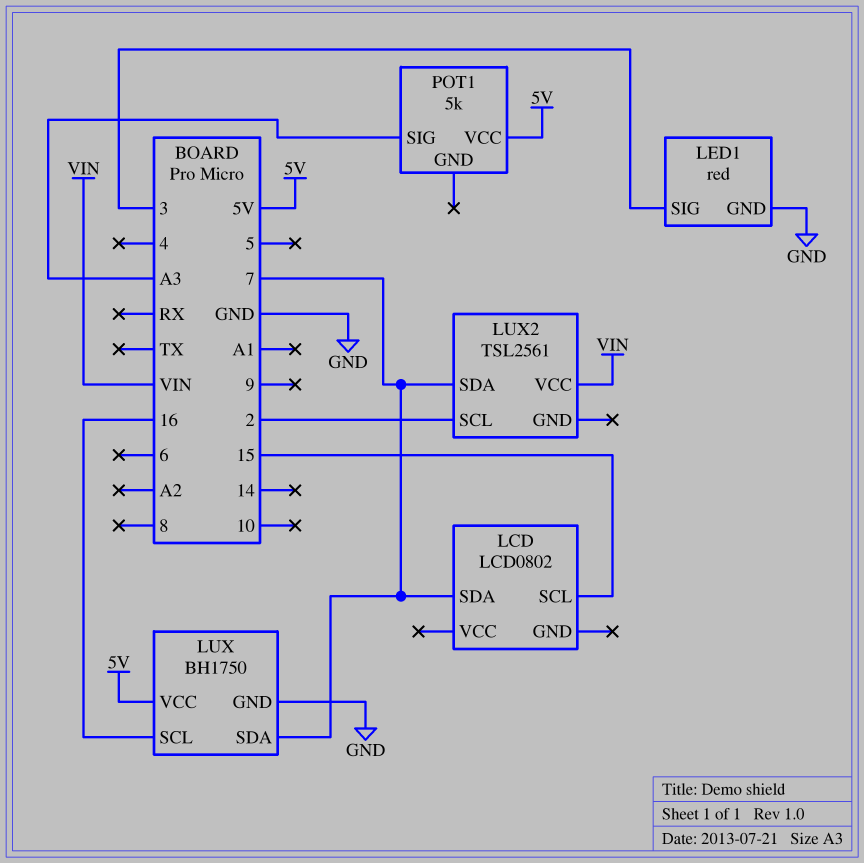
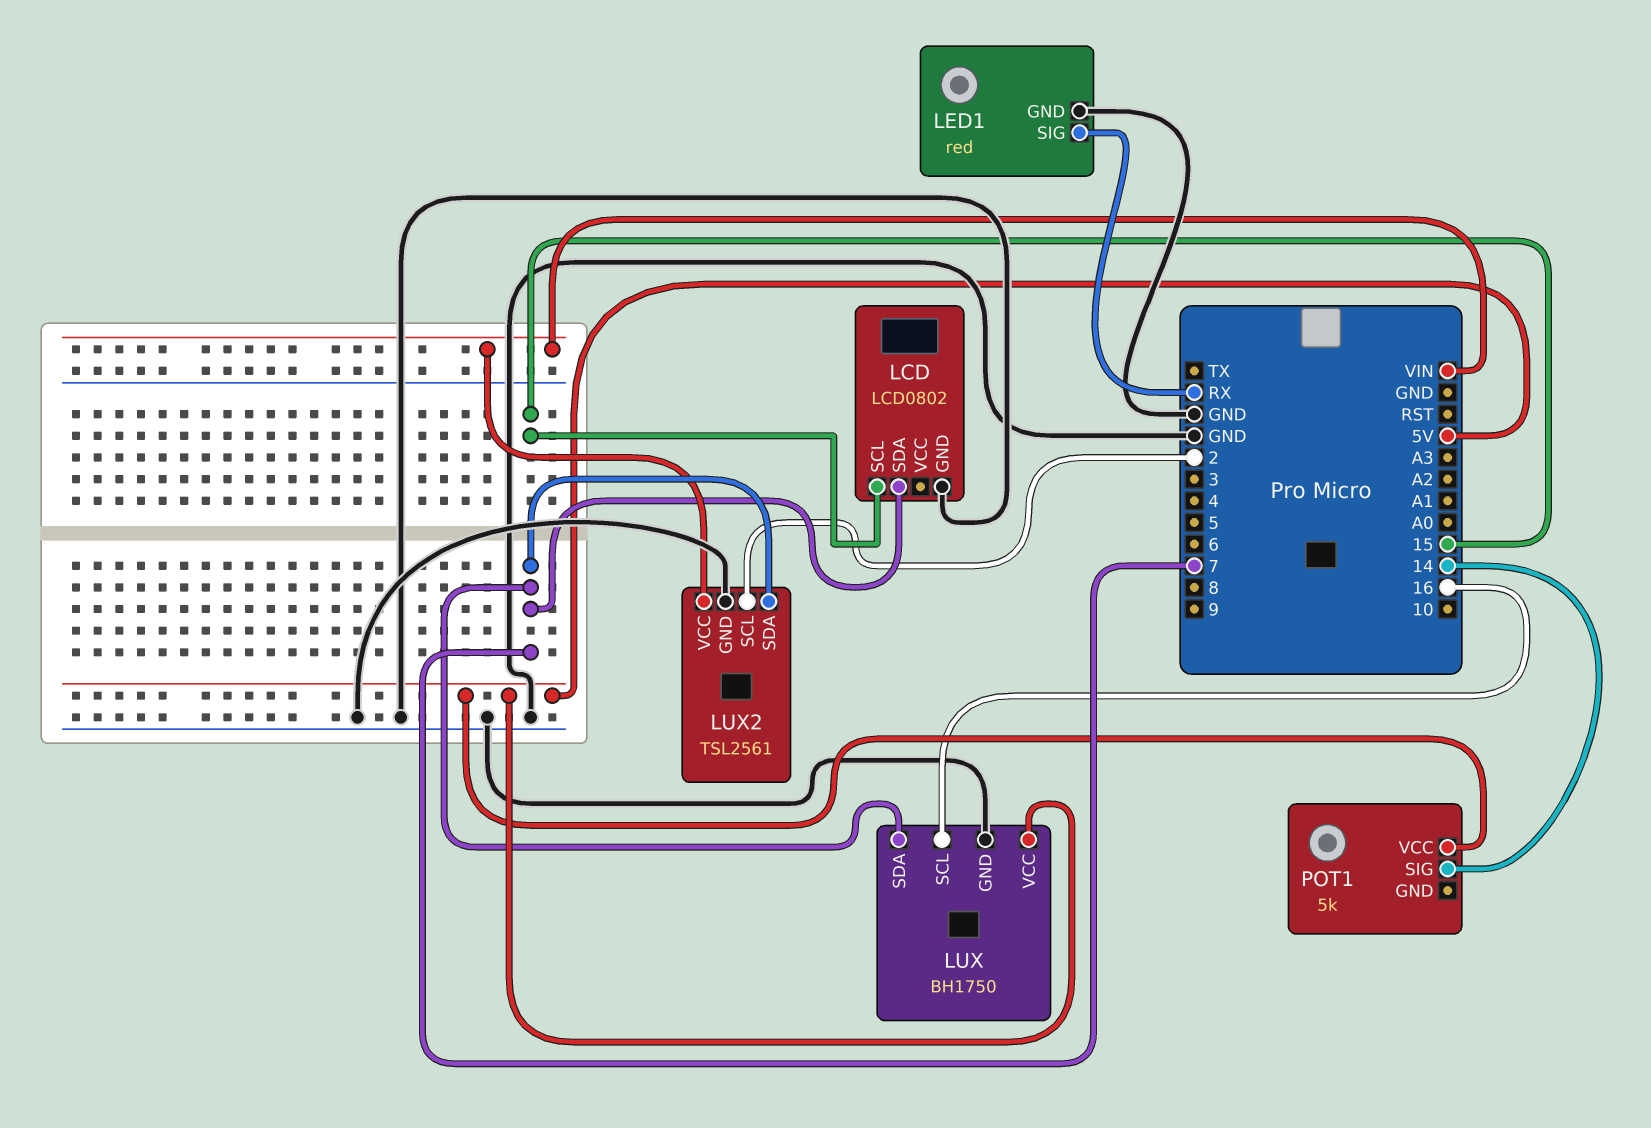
LCD pin GND: none -> GND
LED1 pin SIG: 3 -> RX
LUX2 pin GND: none -> GND
POT1 pin SIG: A3 -> 14

